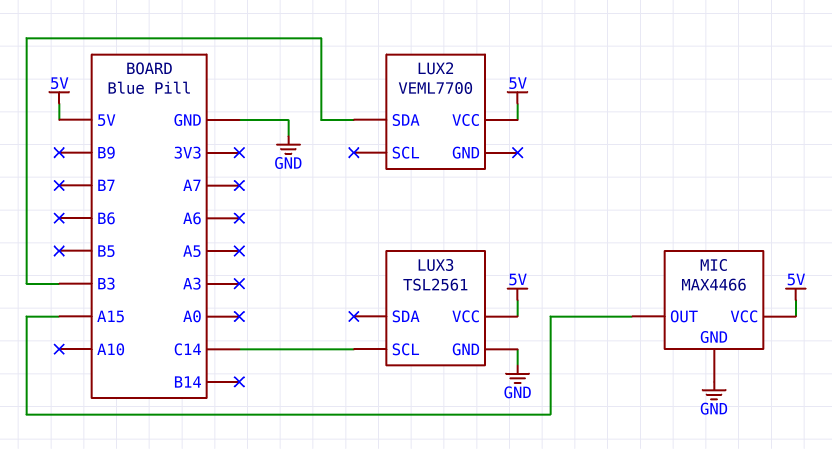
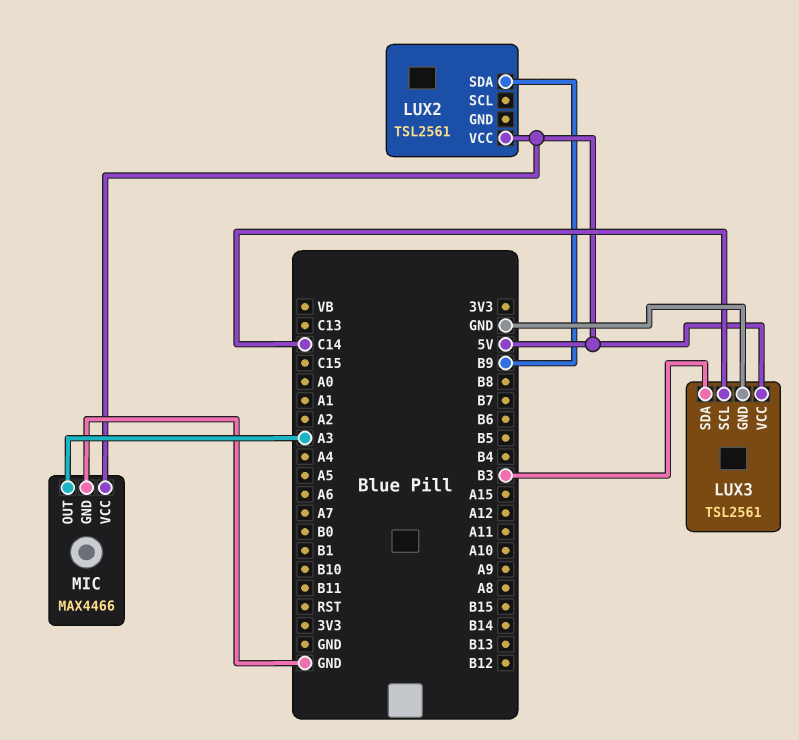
LUX2: VEML7700 -> TSL2561
LUX2 pin SDA: B3 -> B9
LUX3 pin SDA: none -> B3
MIC pin OUT: A15 -> A3

